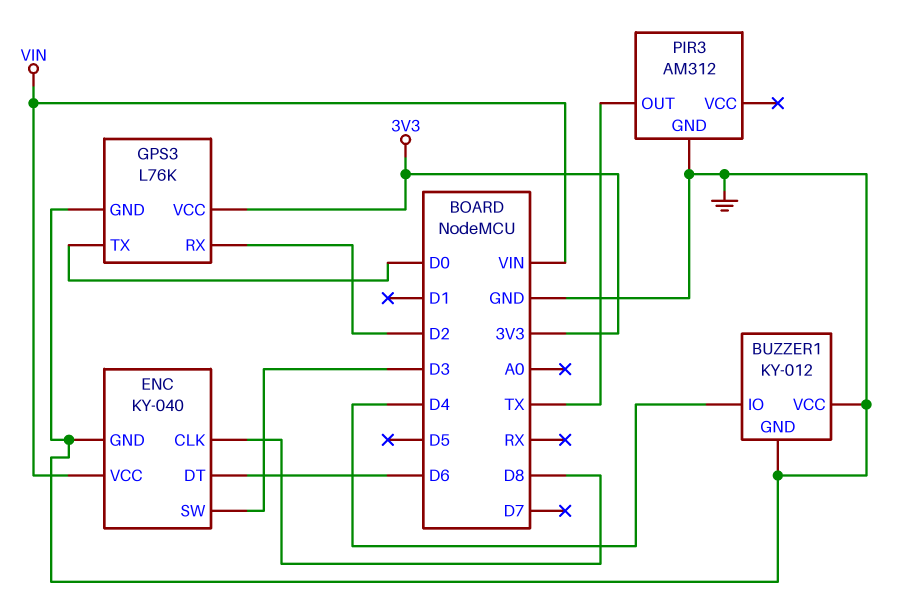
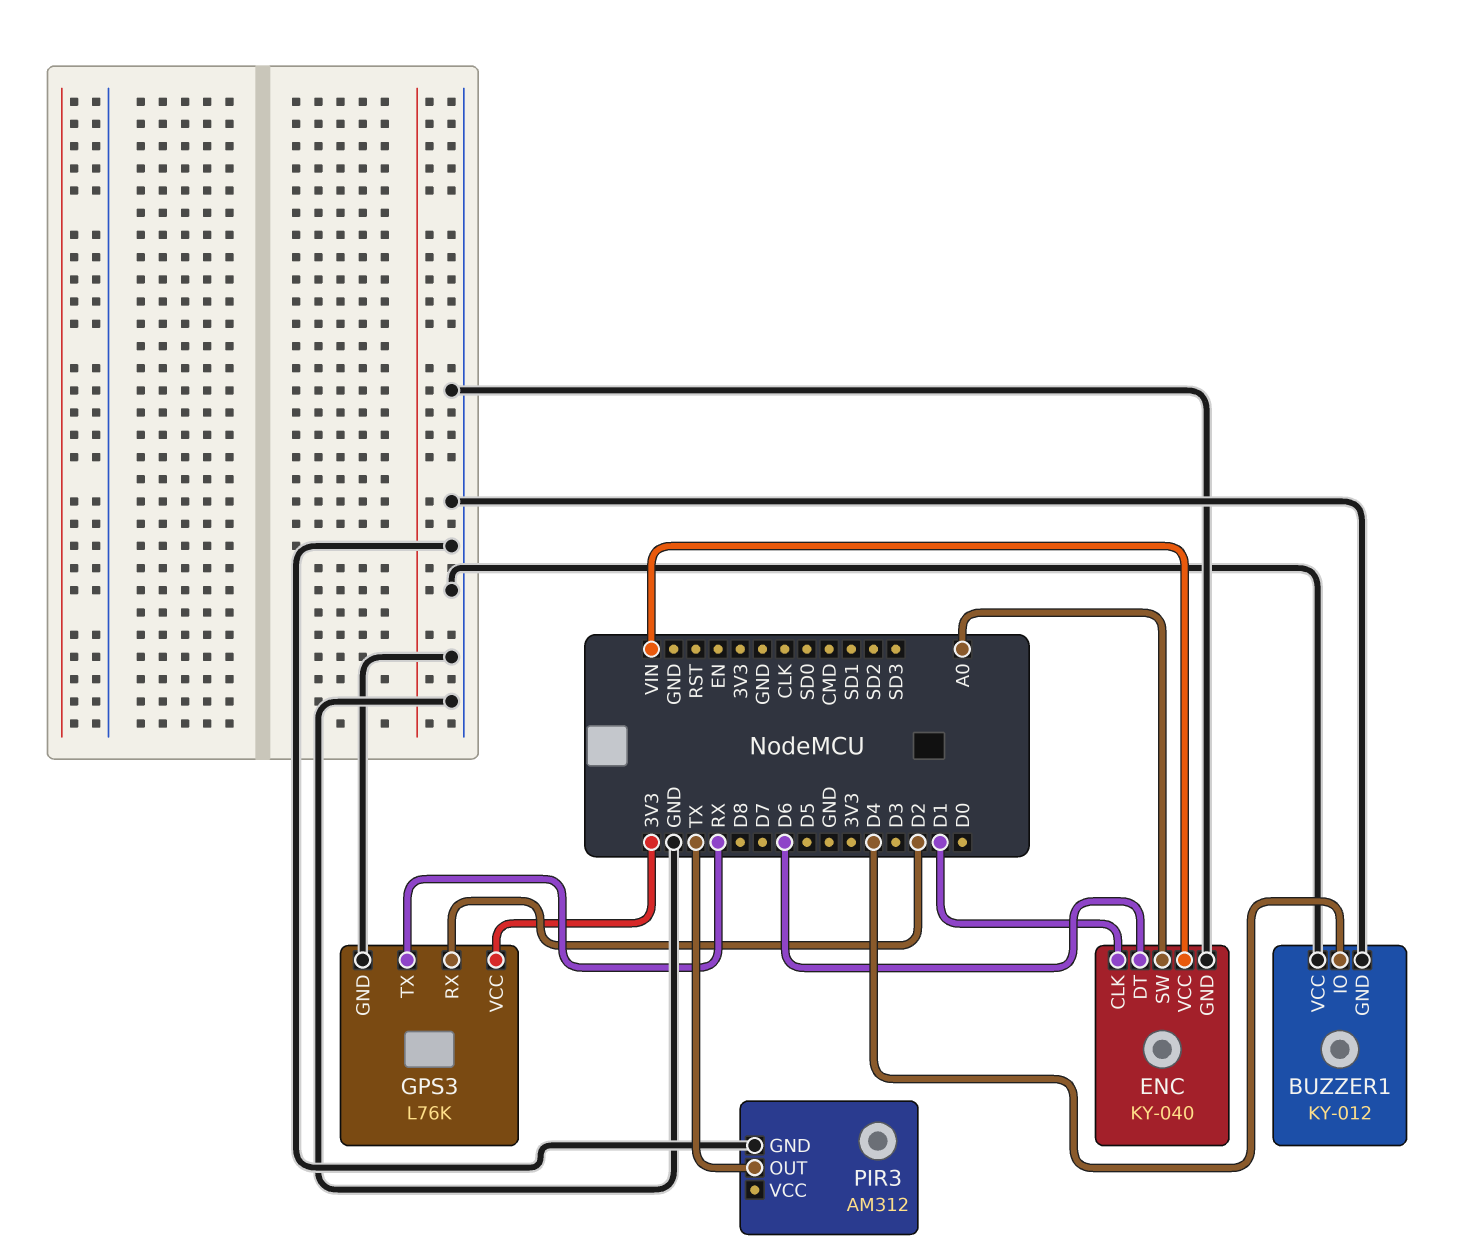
ENC pin CLK: D8 -> D1
ENC pin SW: D3 -> A0
GPS3 pin TX: D0 -> RX

